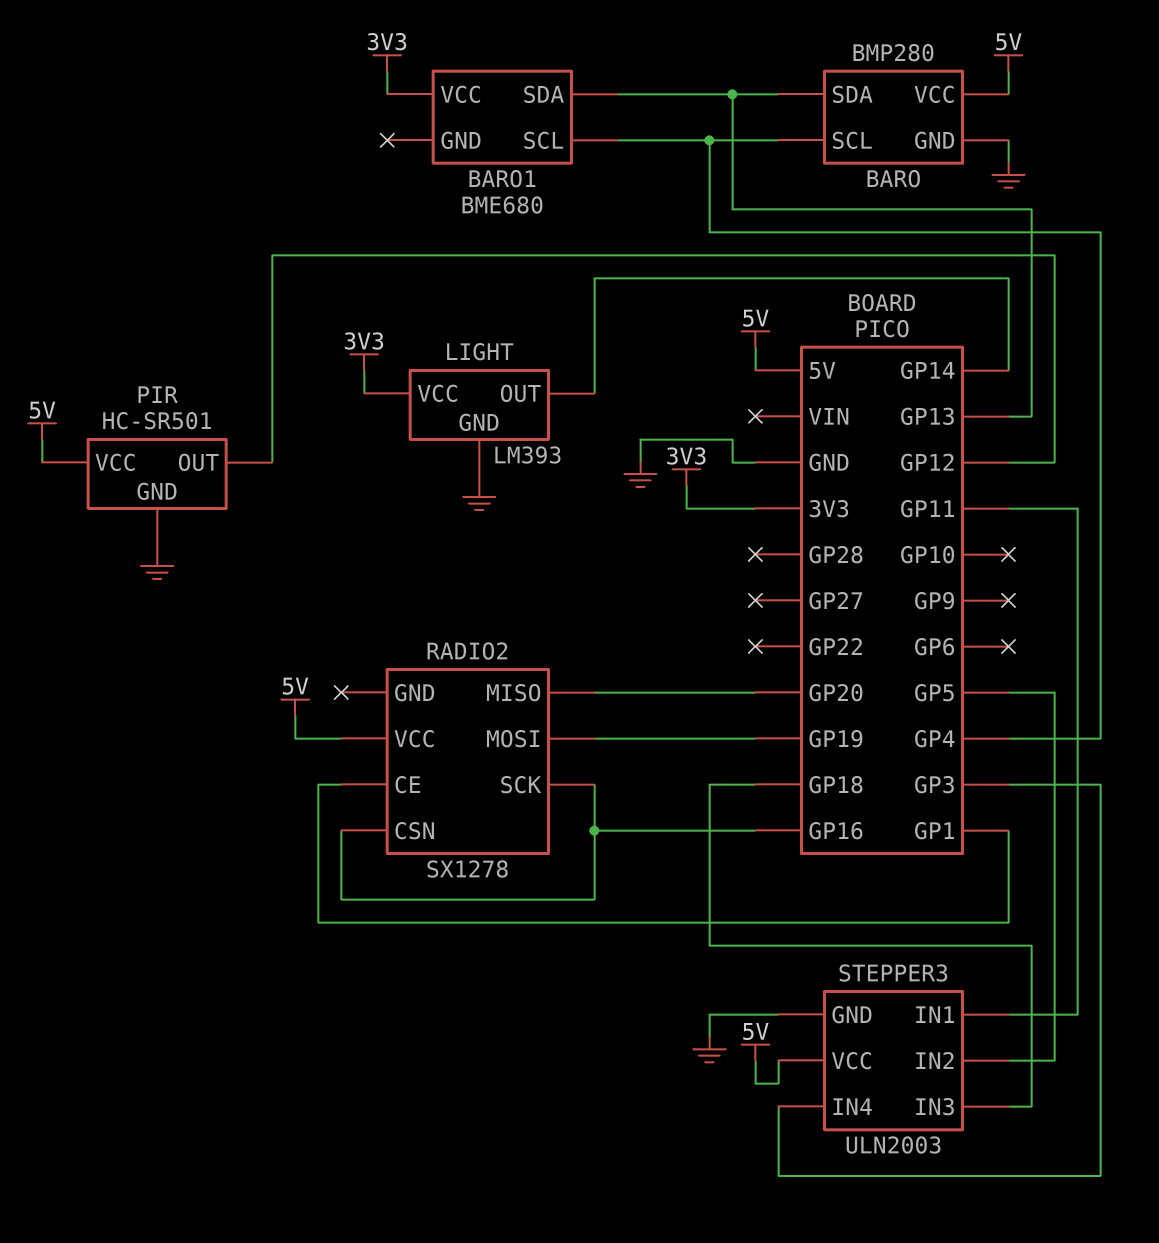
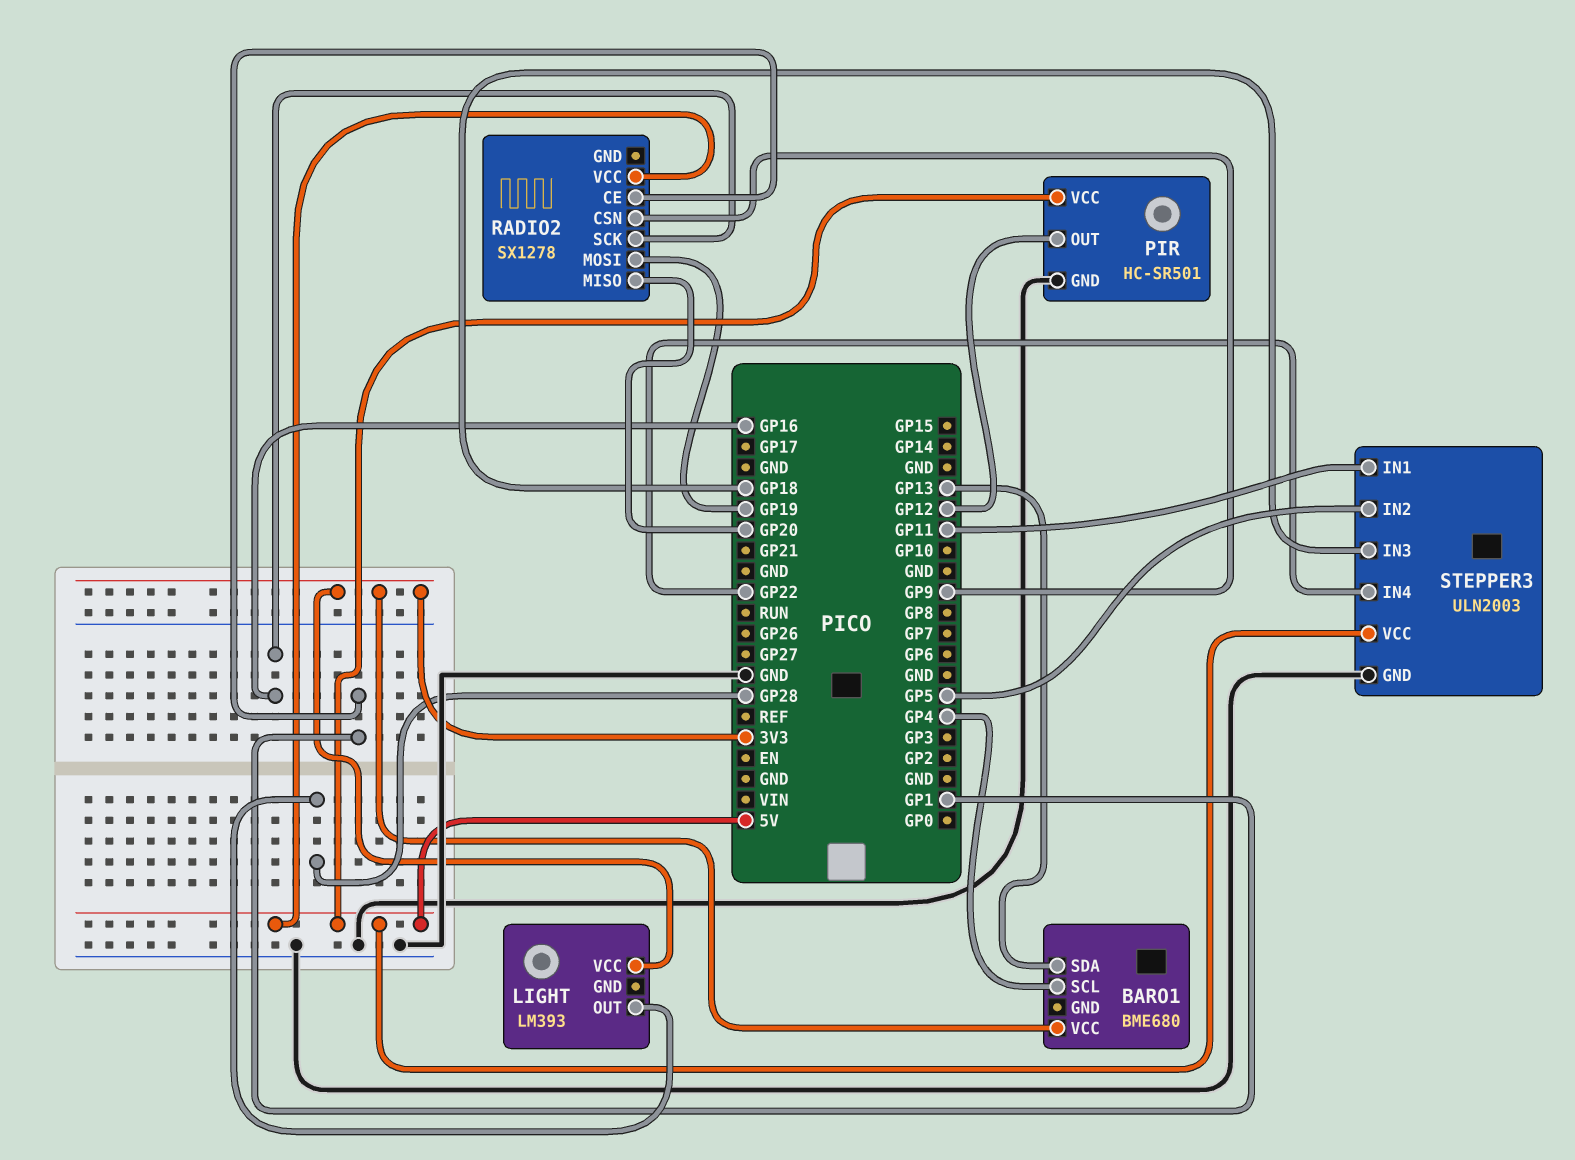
BARO: BMP280 -> none
BARO pin GND: GND -> none
BARO pin SCL: GP4 -> none
BARO pin SDA: GP13 -> none
BARO pin VCC: 5V -> none
LIGHT pin GND: GND -> none
LIGHT pin OUT: GP14 -> GP28
RADIO2 pin CSN: GP16 -> GP9
STEPPER3 pin IN4: GP3 -> GP22

